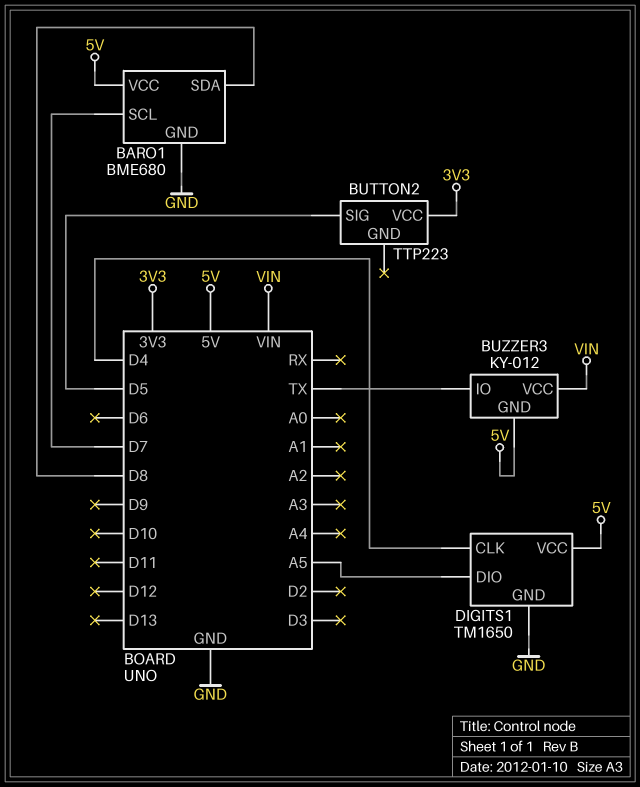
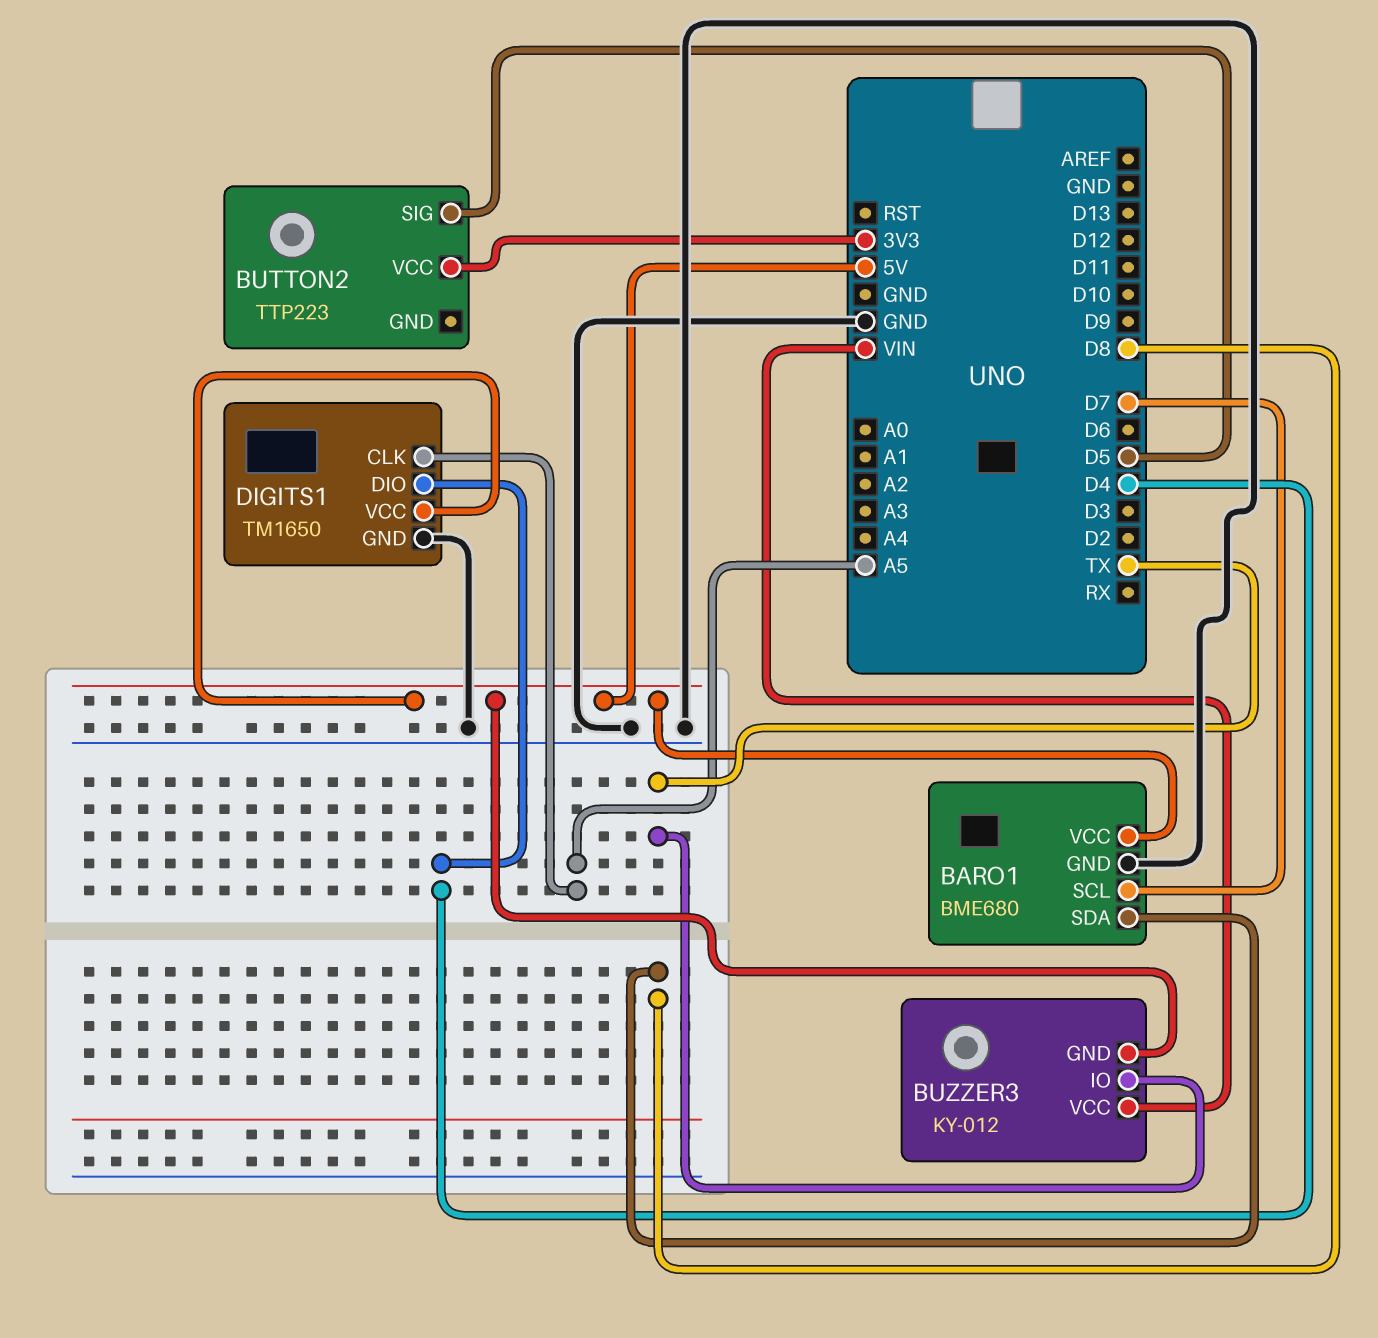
DIGITS1 pin CLK: D4 -> A5
DIGITS1 pin DIO: A5 -> D4

